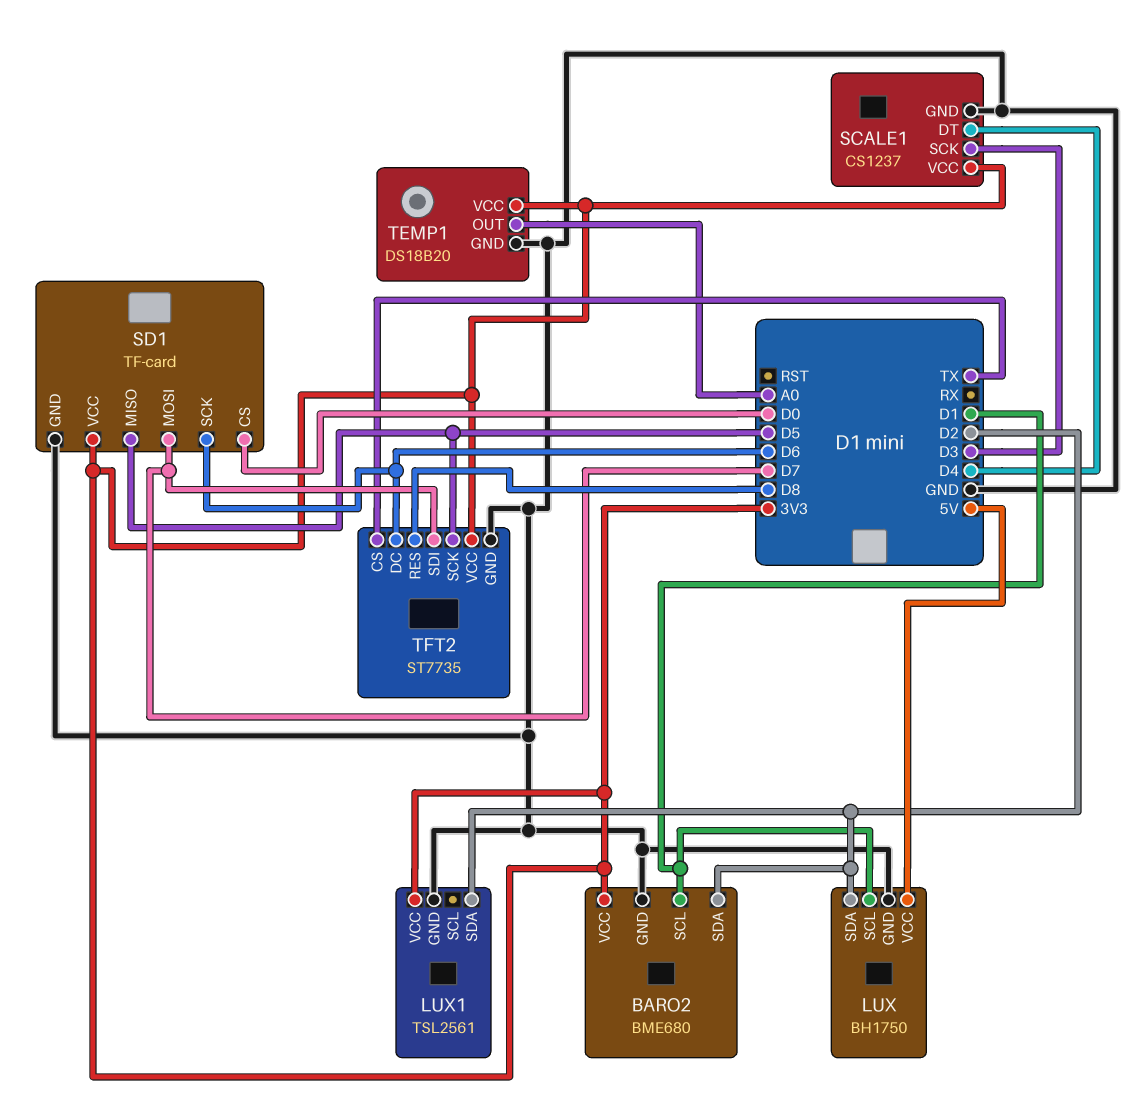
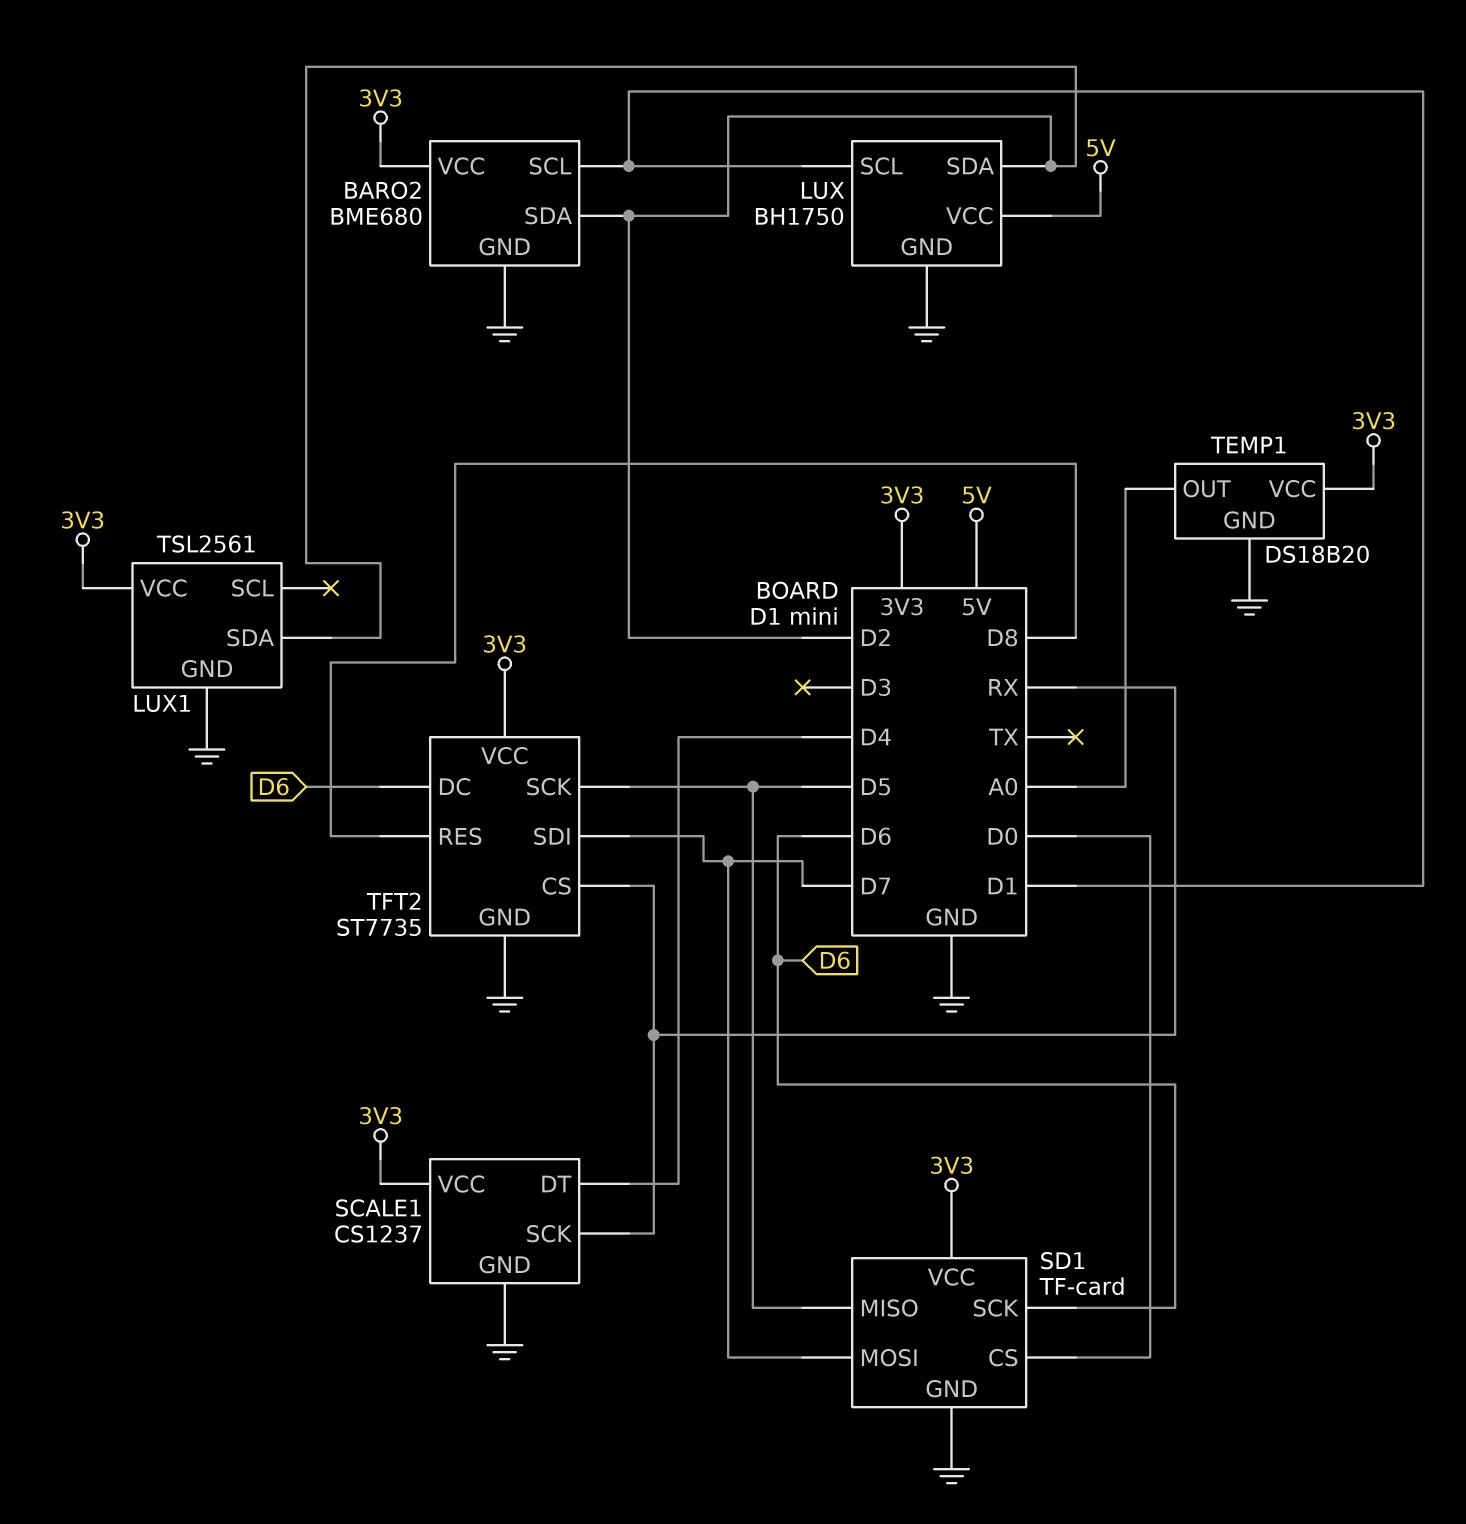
SCALE1 pin SCK: D3 -> RX
TFT2 pin CS: TX -> RX

